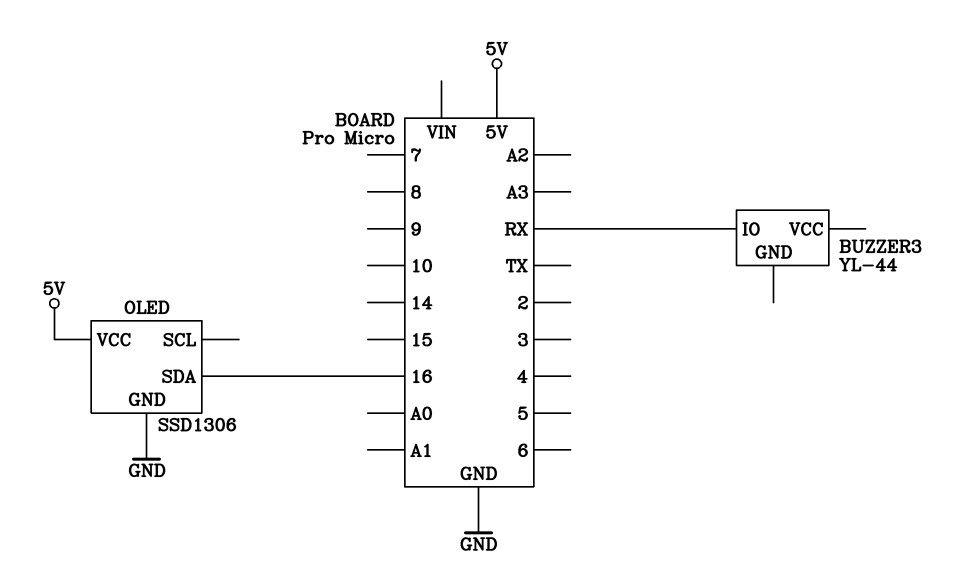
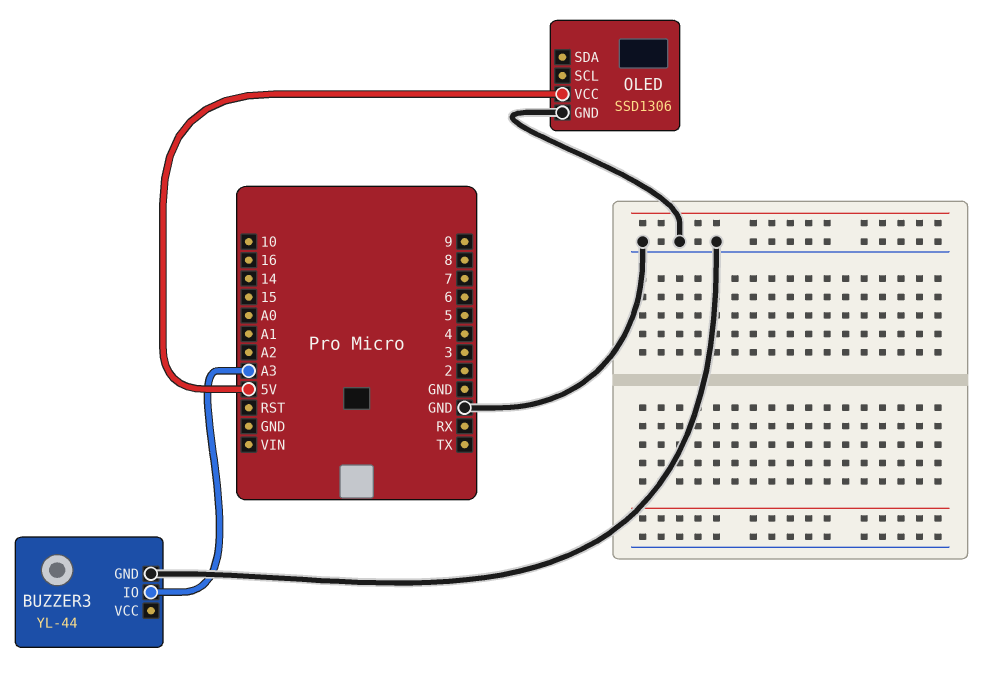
BUZZER3 pin GND: none -> GND
BUZZER3 pin IO: RX -> A3
OLED pin SDA: 16 -> none

